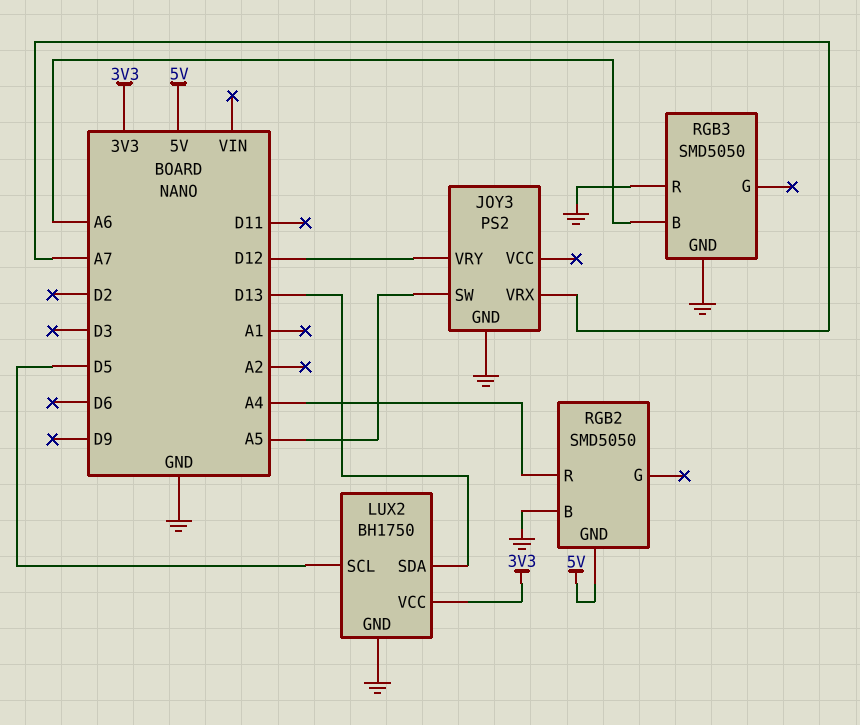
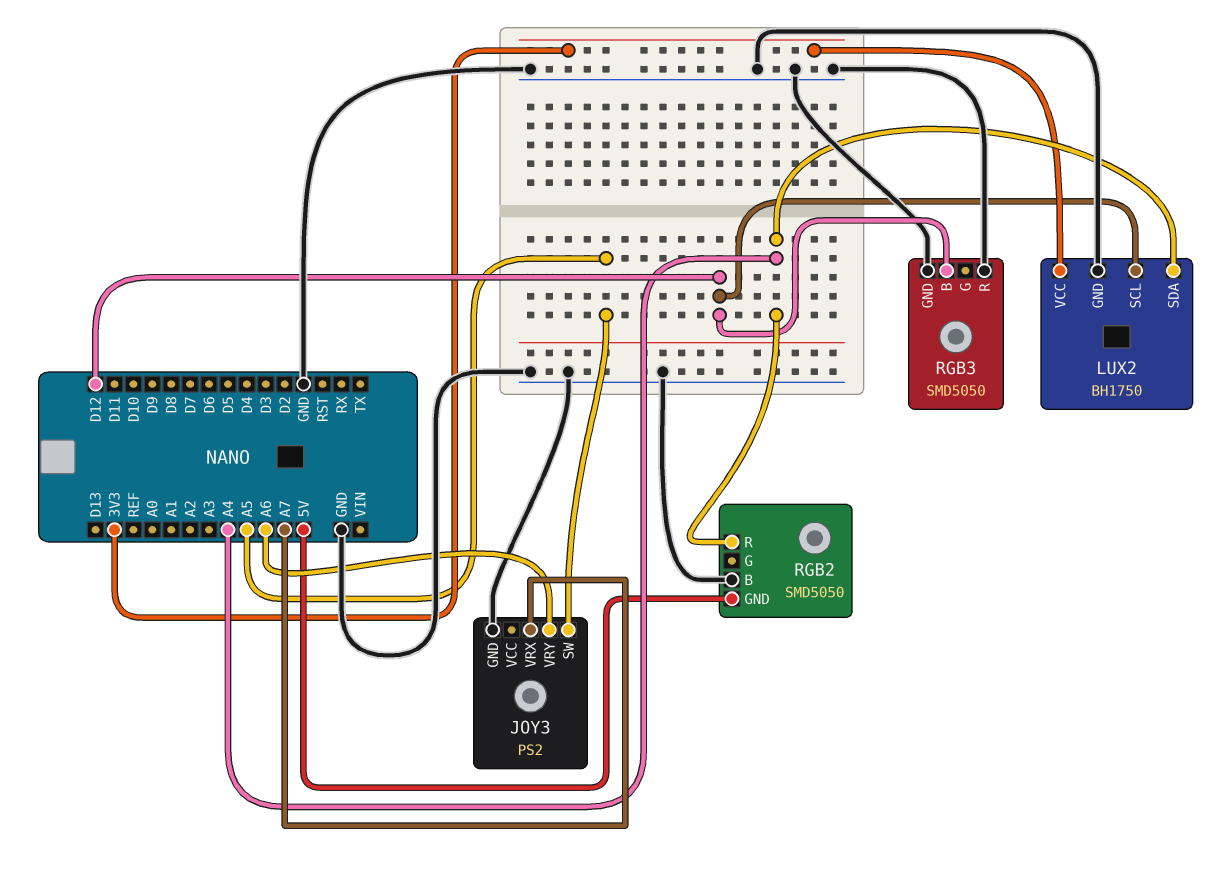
JOY3 pin VRY: D12 -> A6
LUX2 pin SCL: D5 -> D12
LUX2 pin SDA: D13 -> A4
RGB3 pin B: A6 -> D12

